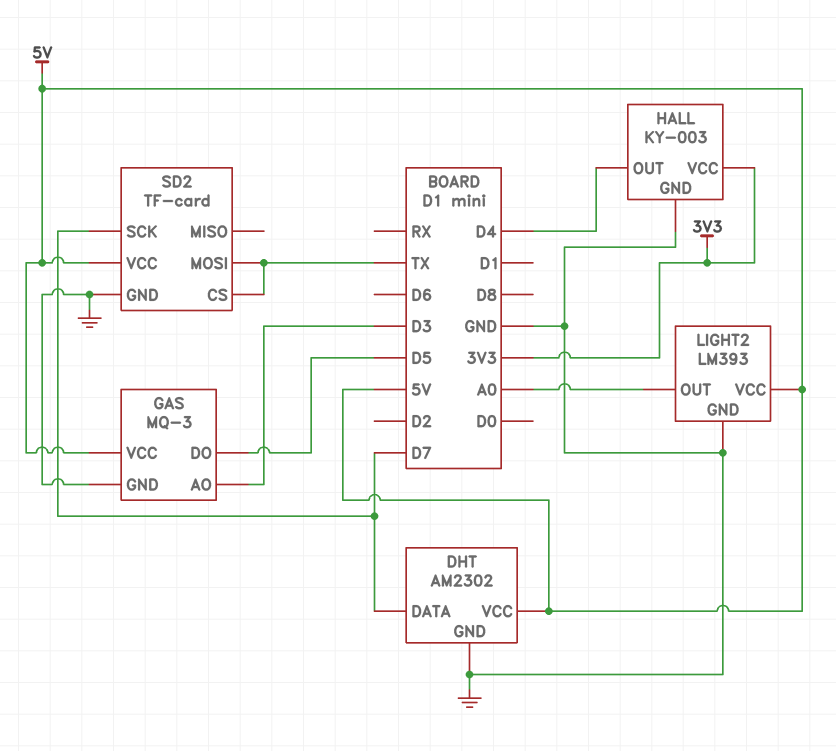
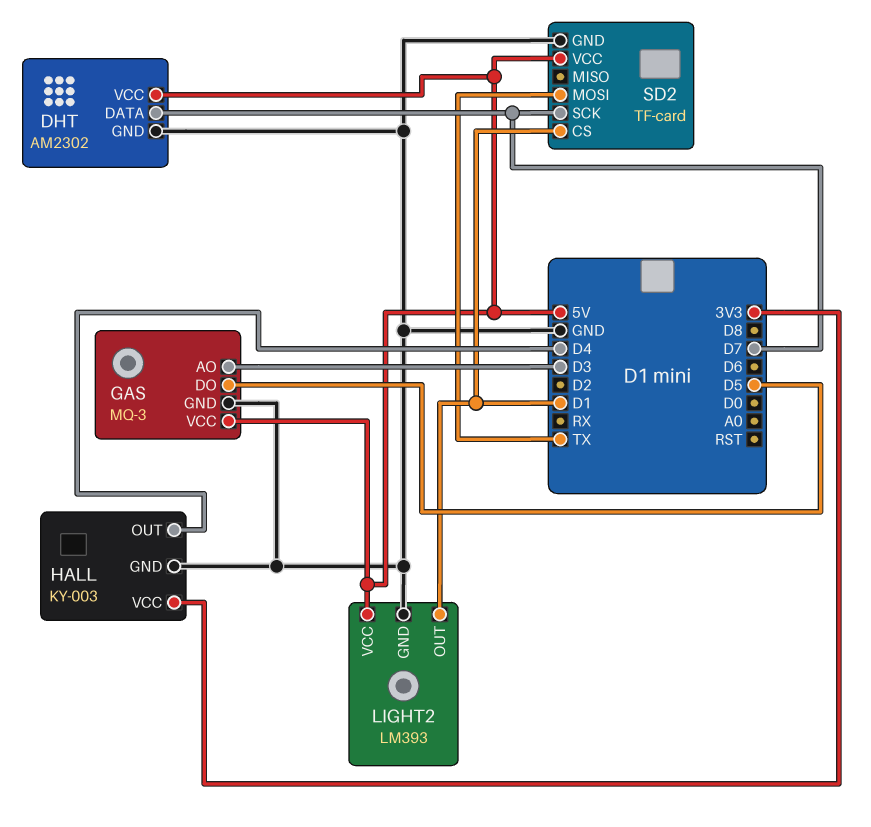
LIGHT2 pin OUT: A0 -> D1
SD2 pin CS: TX -> D1

